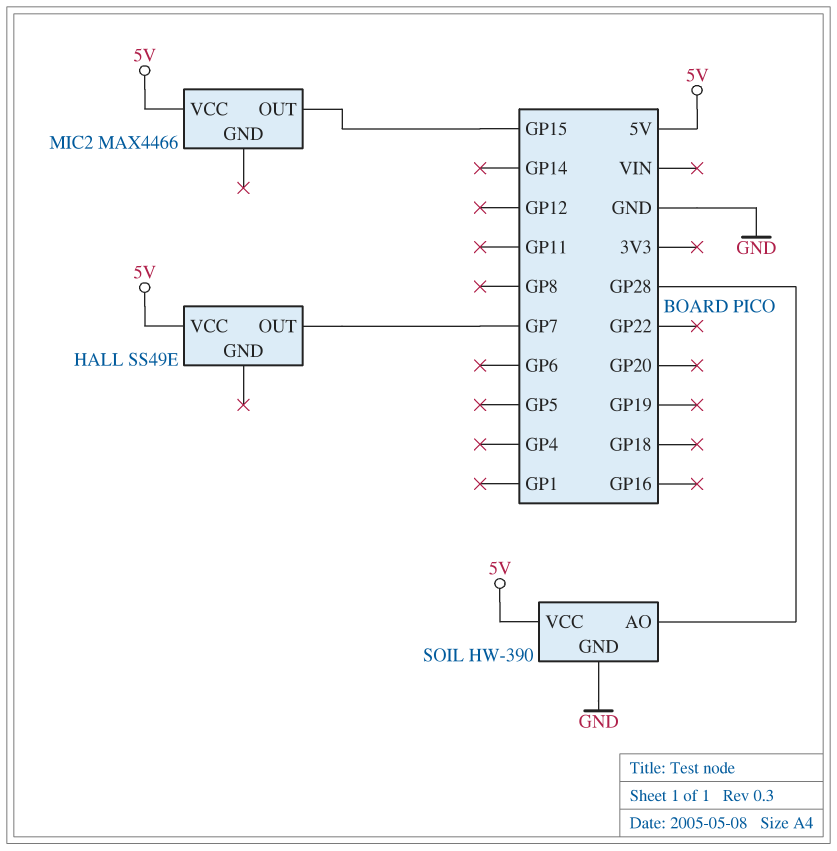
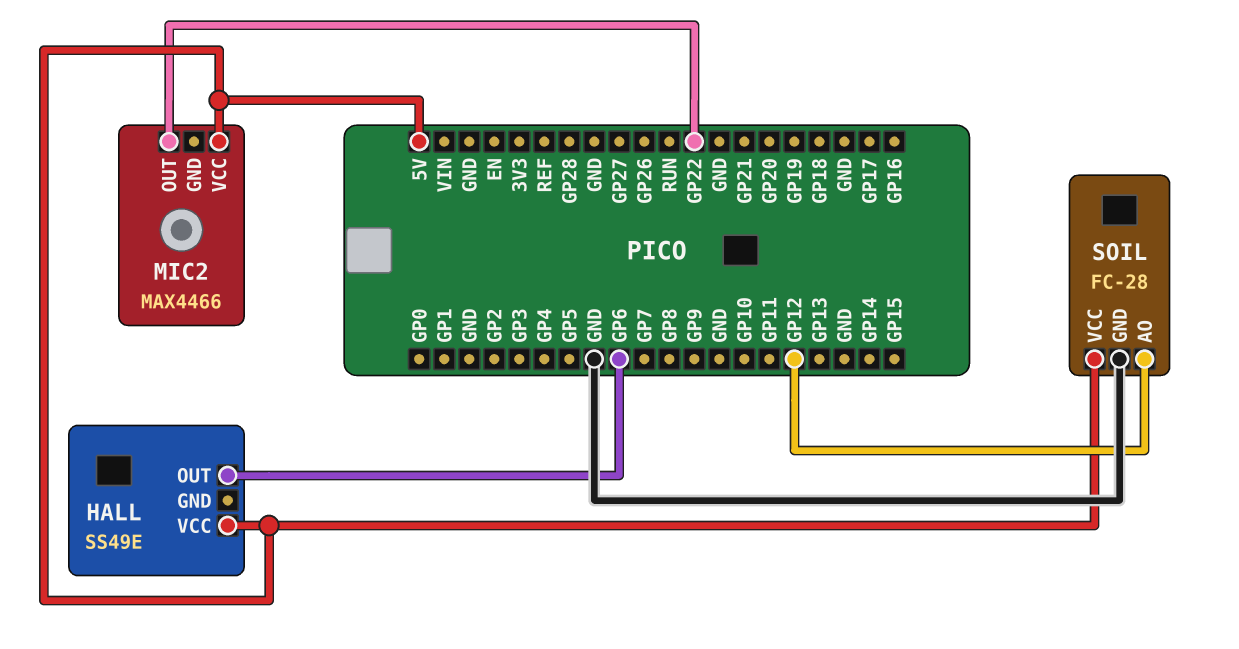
HALL pin OUT: GP7 -> GP6
MIC2 pin OUT: GP15 -> GP22
SOIL: HW-390 -> FC-28
SOIL pin AO: GP28 -> GP12

